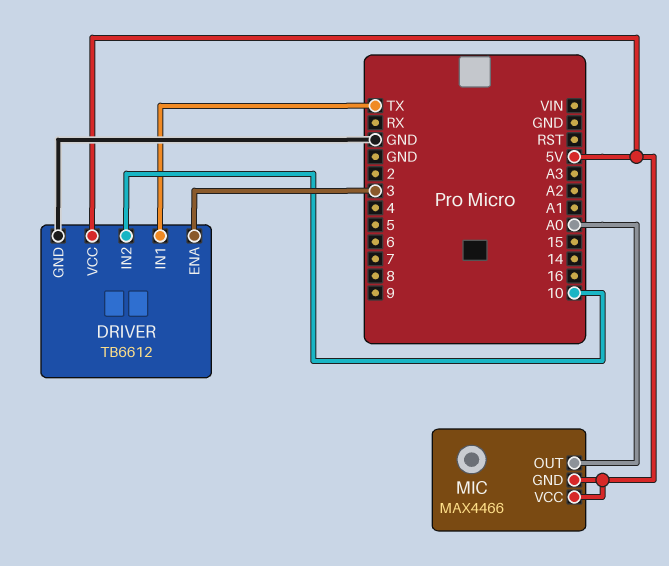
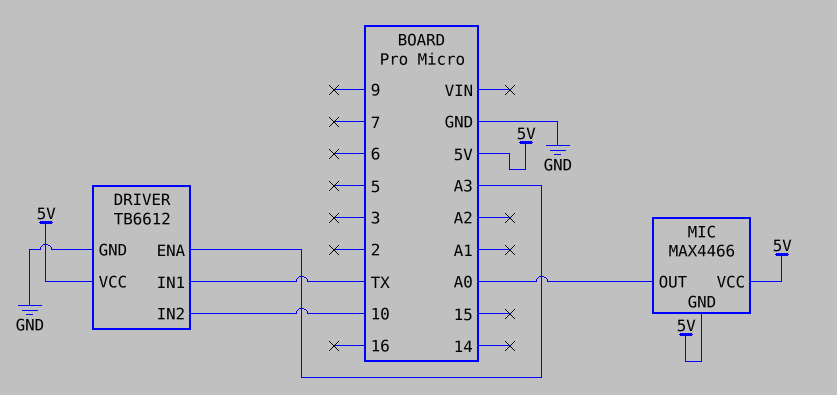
DRIVER pin ENA: 3 -> A3

